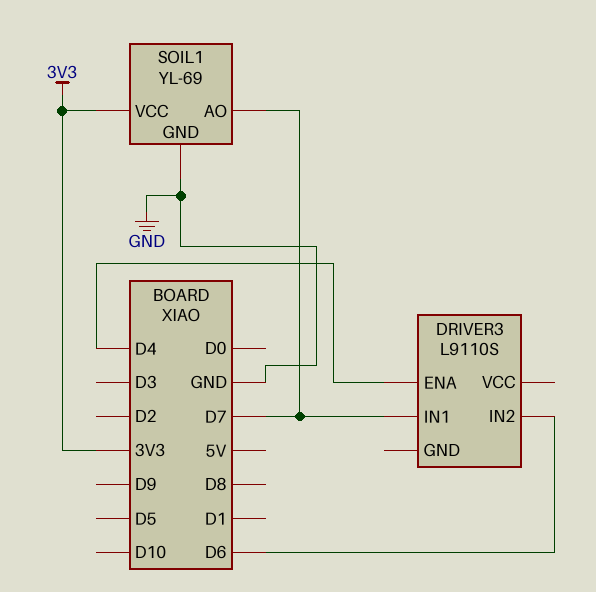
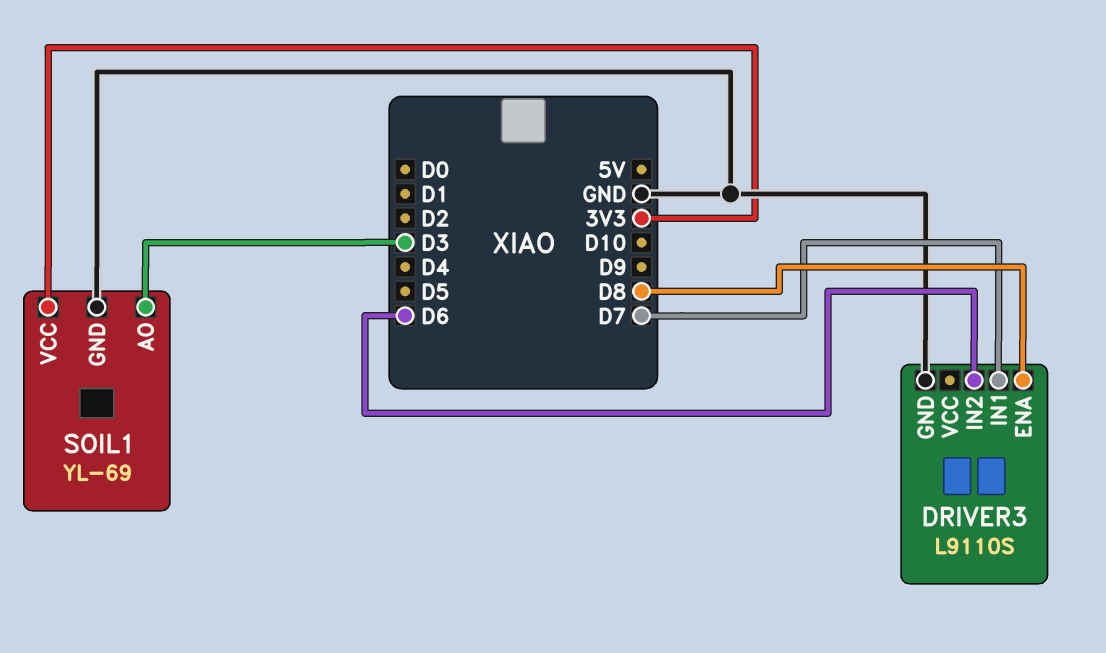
DRIVER3 pin ENA: D4 -> D8
DRIVER3 pin GND: none -> GND
SOIL1 pin AO: D7 -> D3

